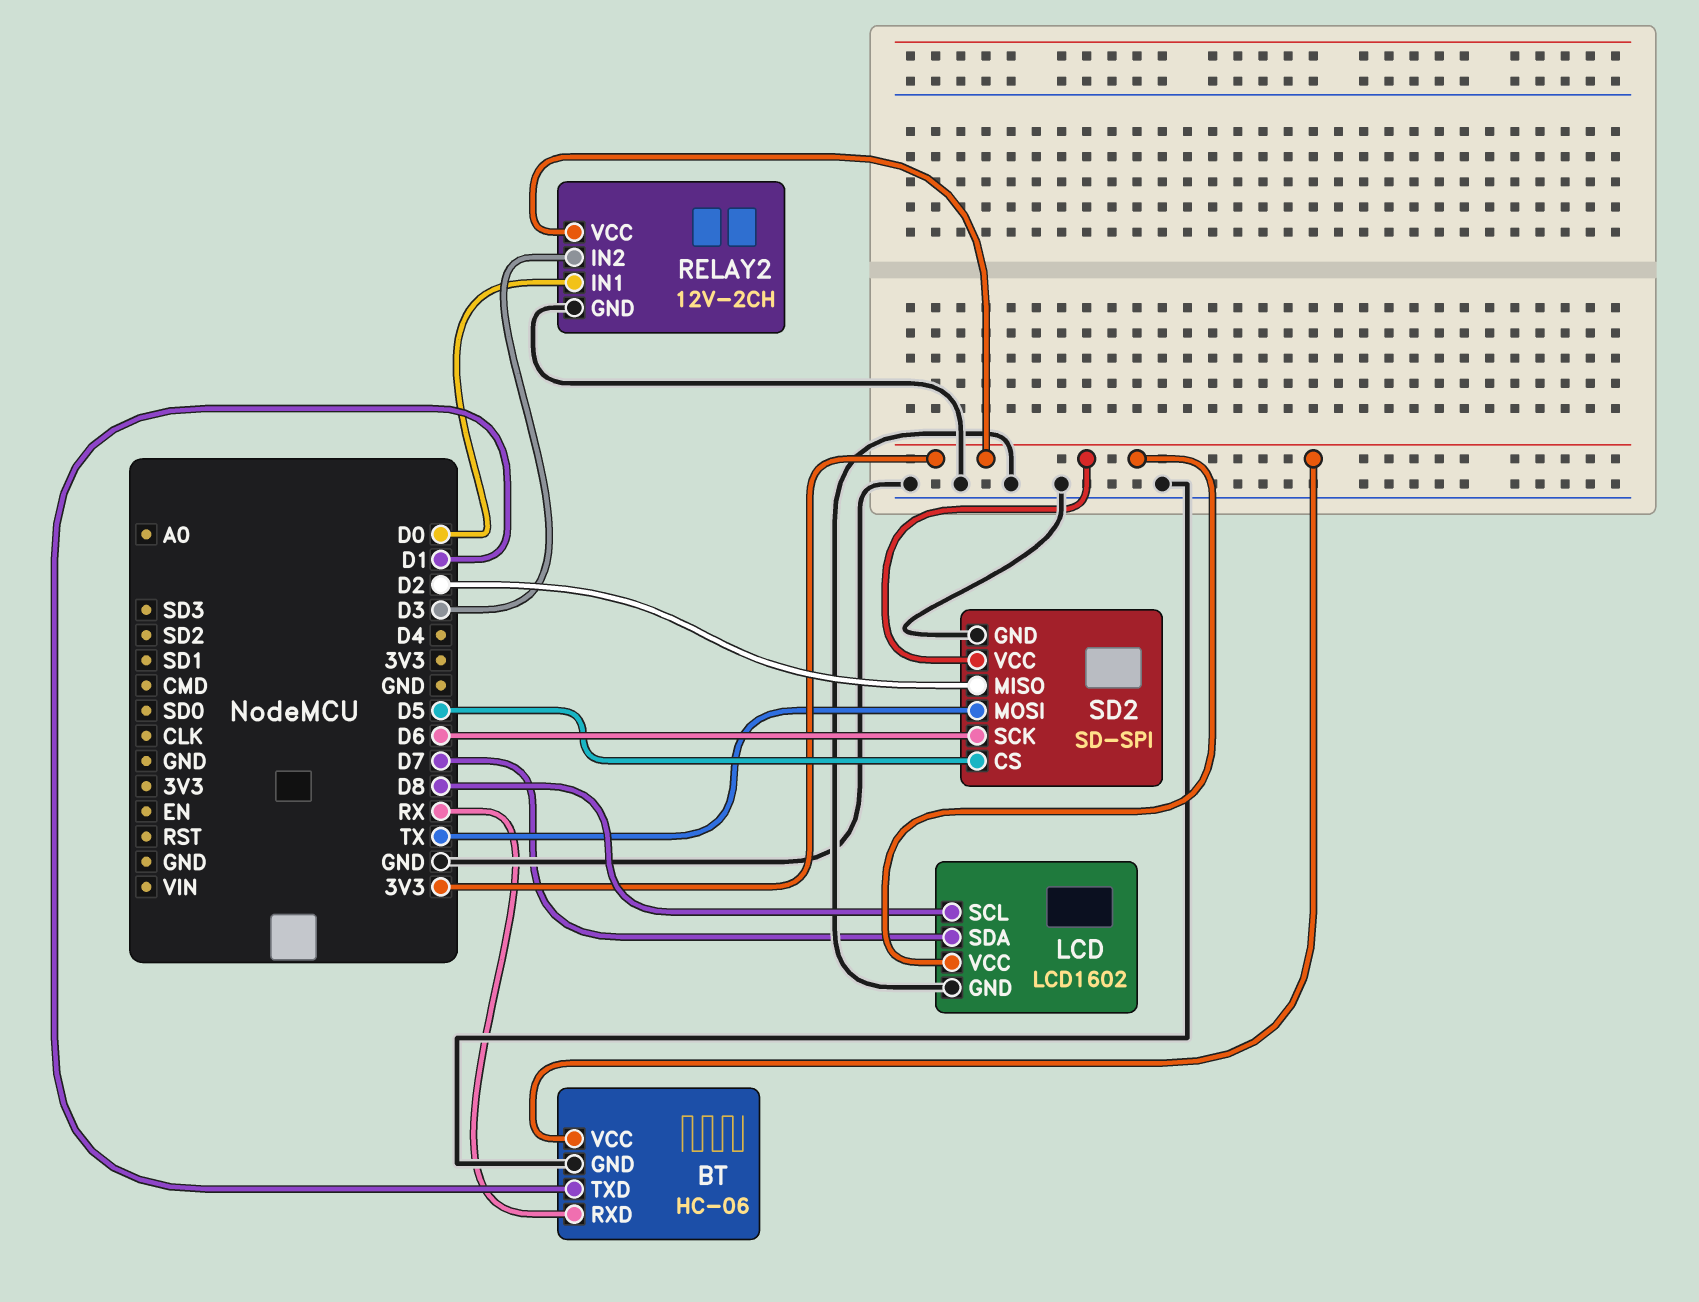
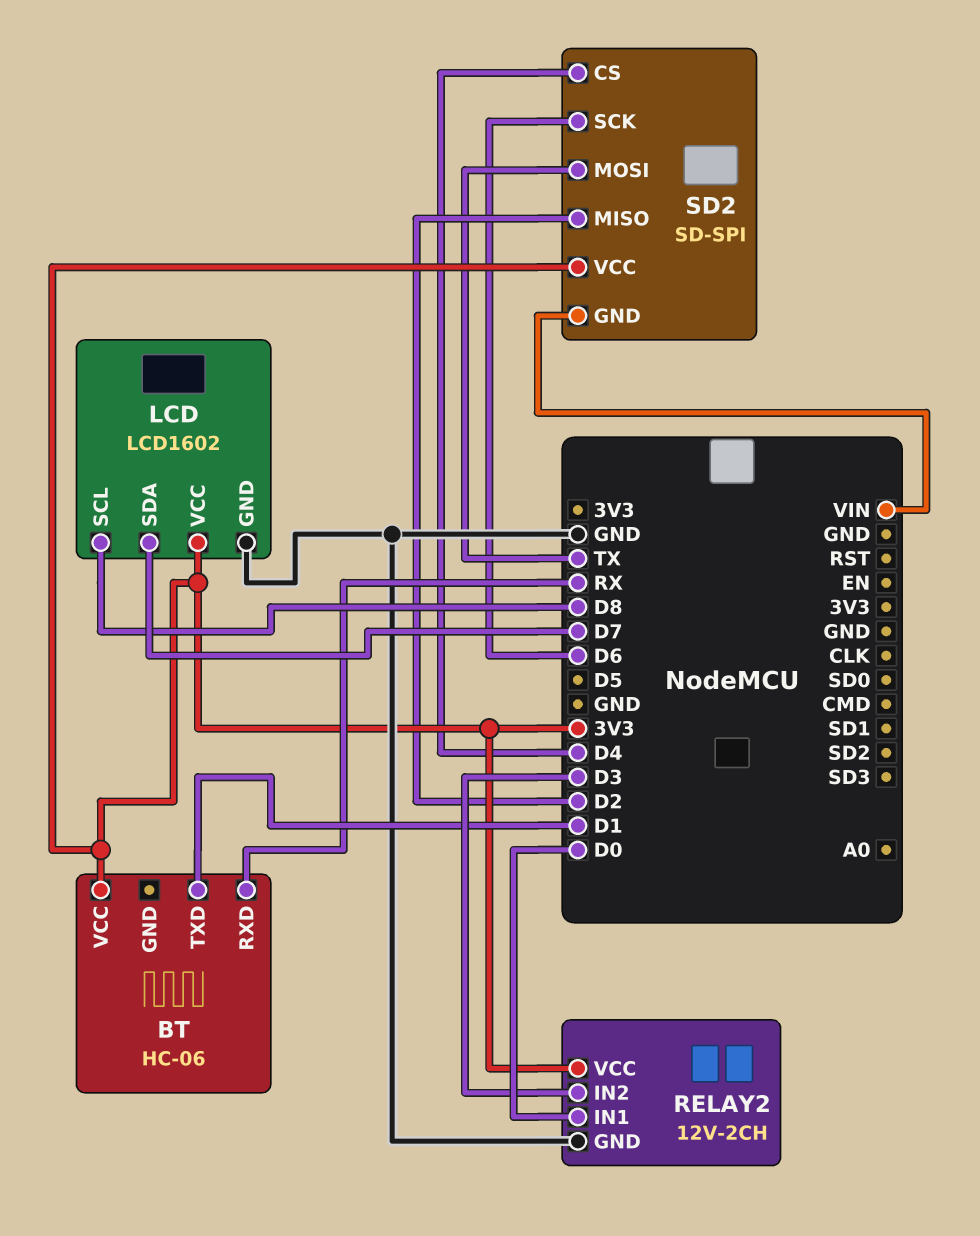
BT pin GND: GND -> none
SD2 pin CS: D5 -> D4
SD2 pin GND: GND -> VIN

